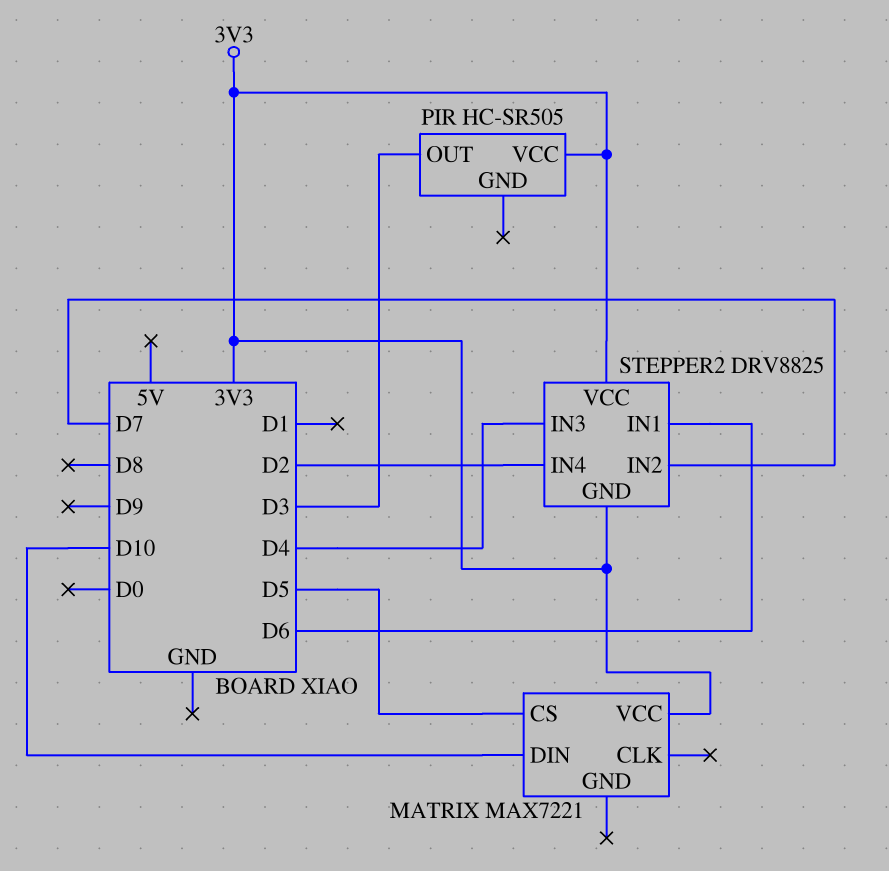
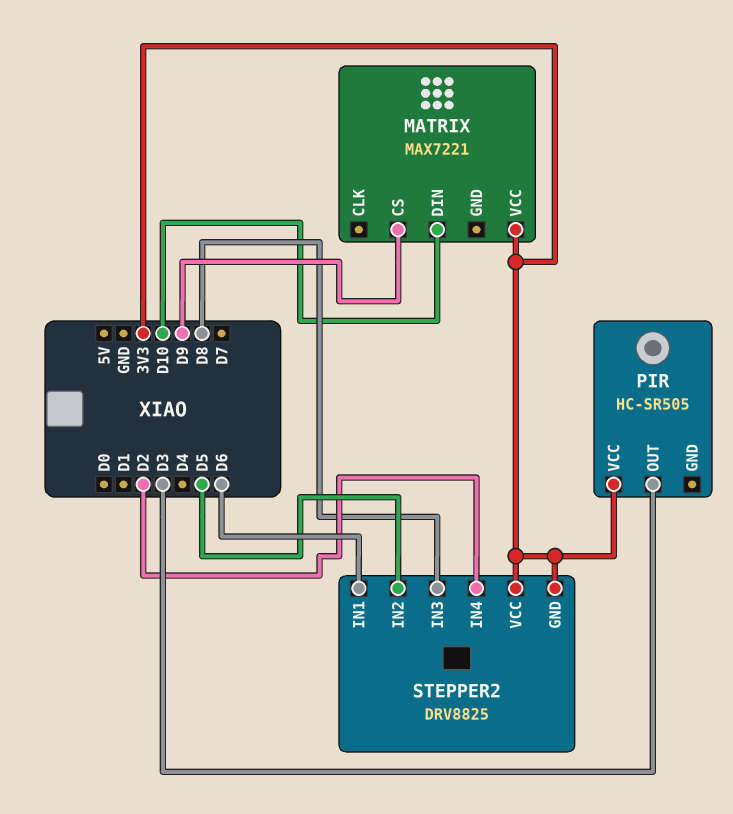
MATRIX pin CS: D5 -> D9
STEPPER2 pin IN2: D7 -> D5
STEPPER2 pin IN3: D4 -> D8

